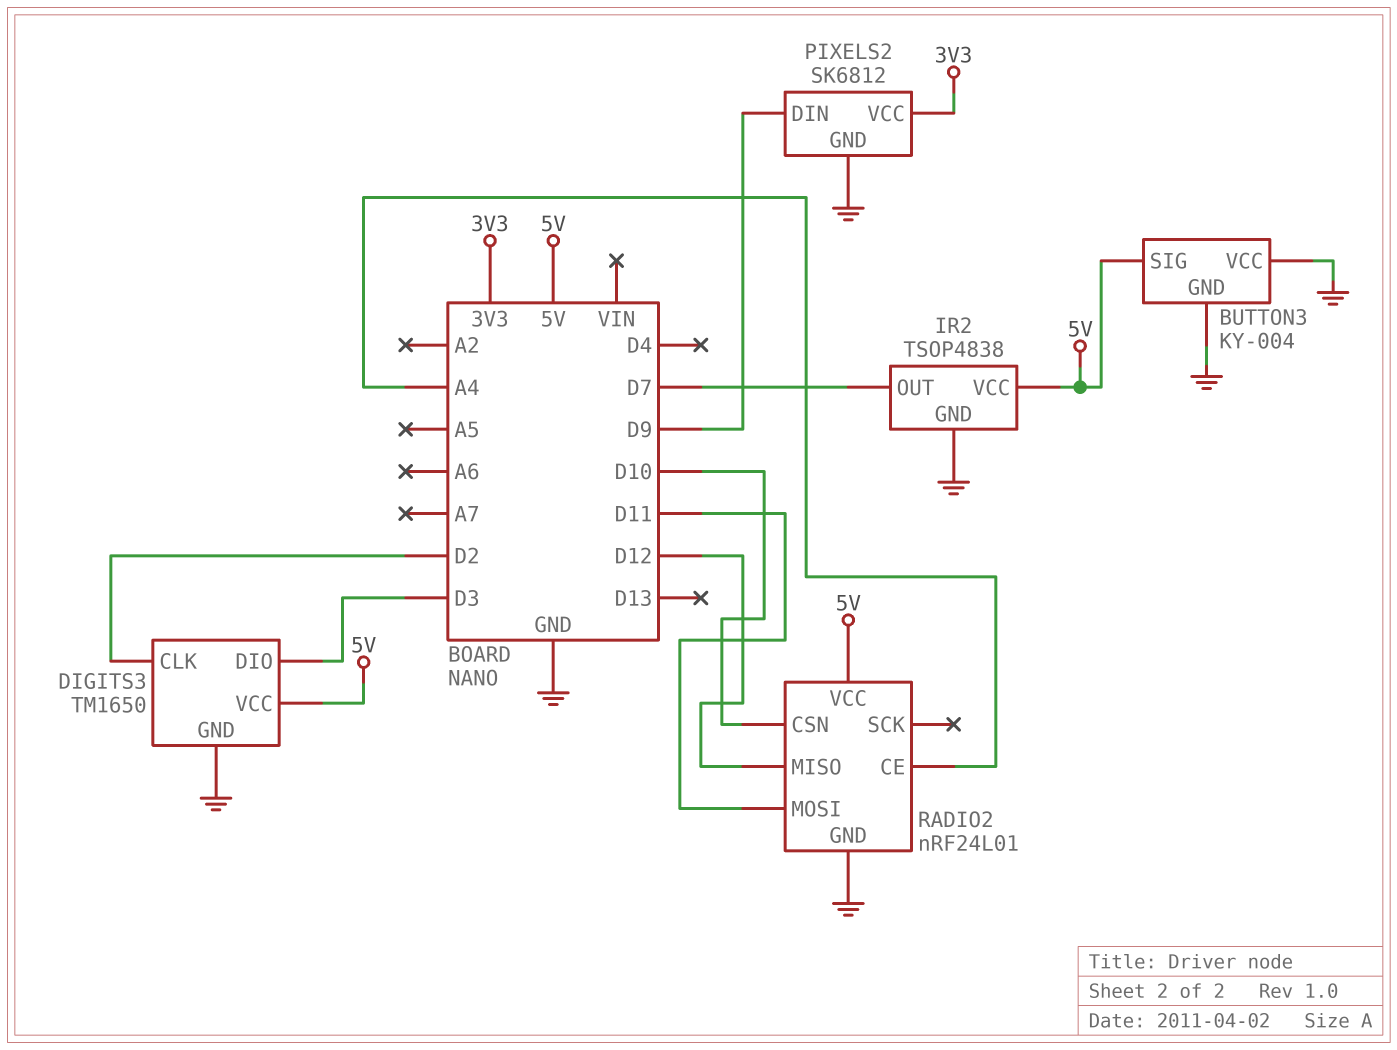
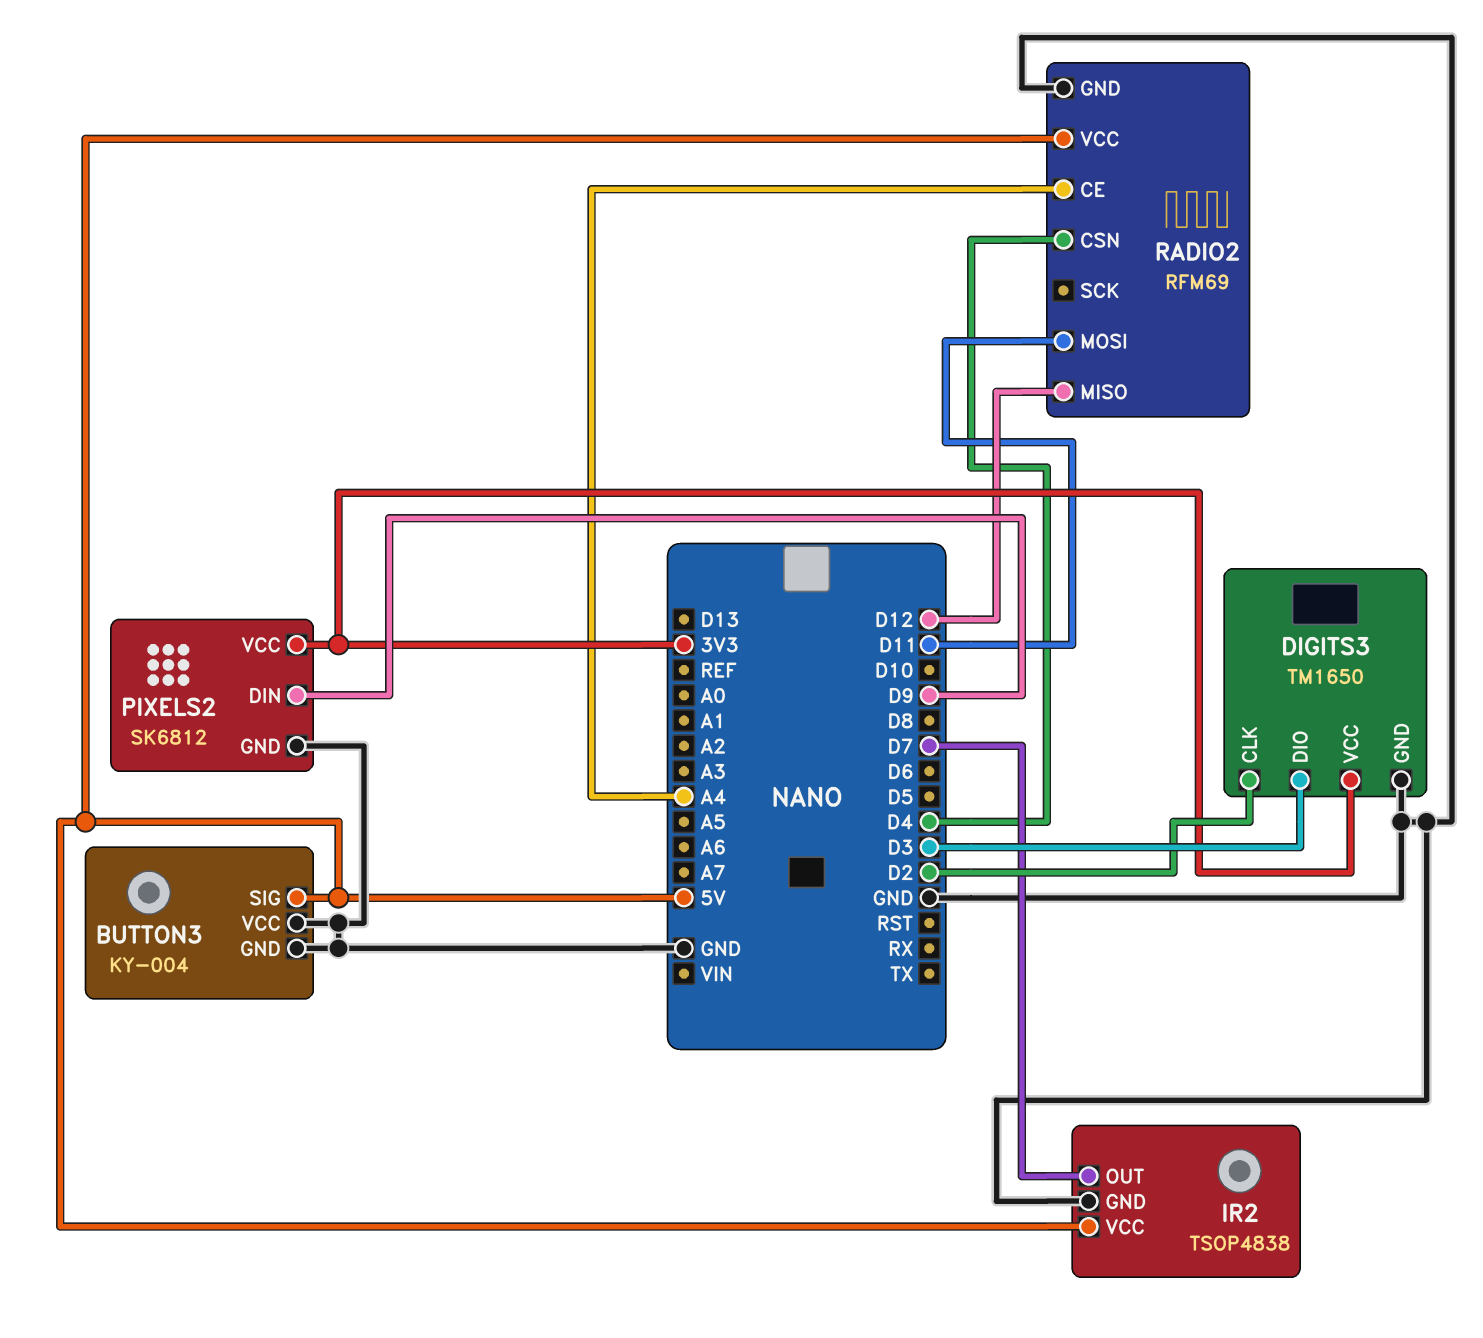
DIGITS3 pin VCC: 5V -> 3V3
RADIO2: nRF24L01 -> RFM69
RADIO2 pin CSN: D10 -> D4

